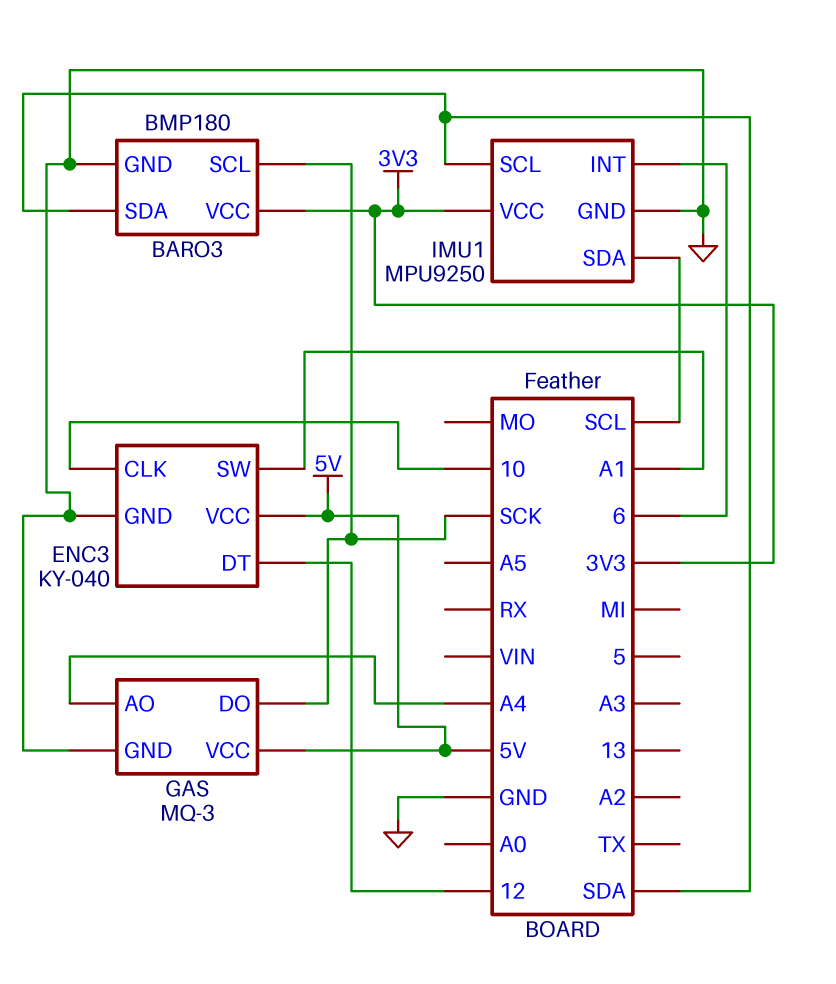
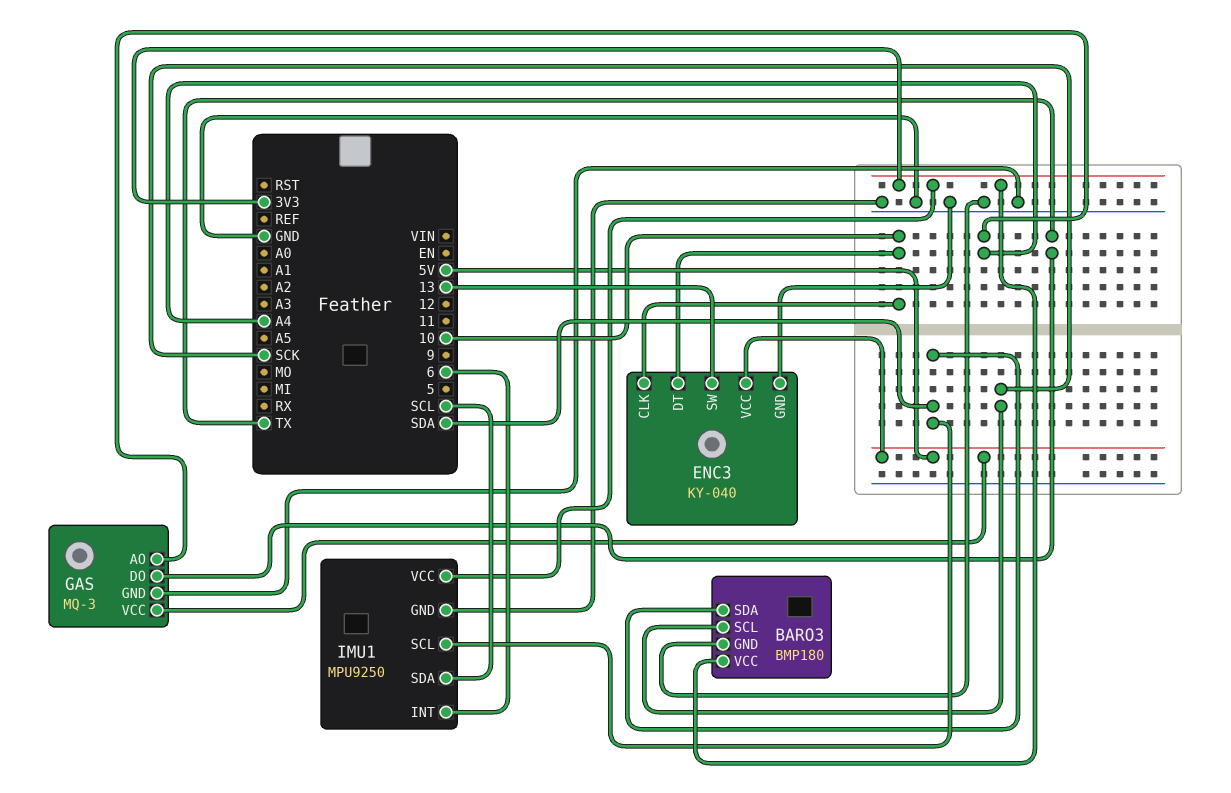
ENC3 pin DT: 12 -> 10
ENC3 pin SW: A1 -> 13
GAS pin DO: SCK -> TX

